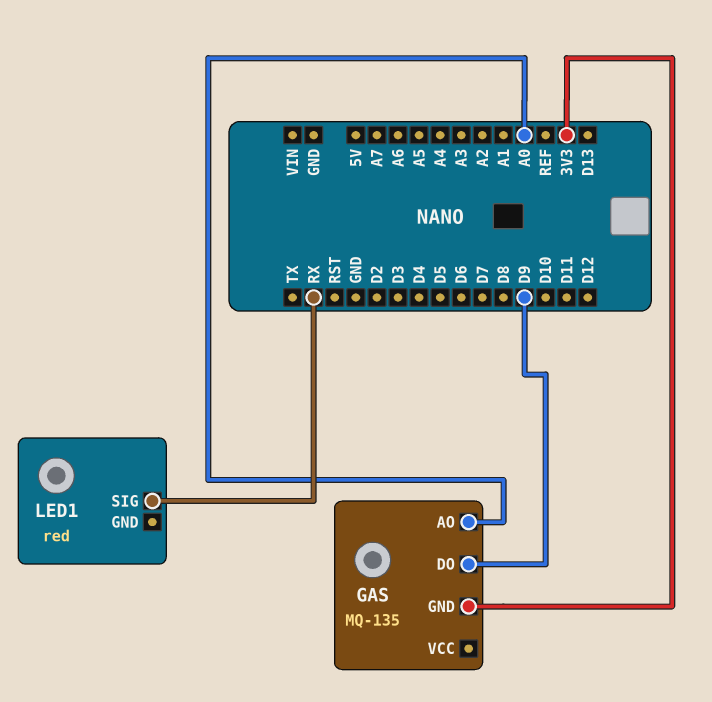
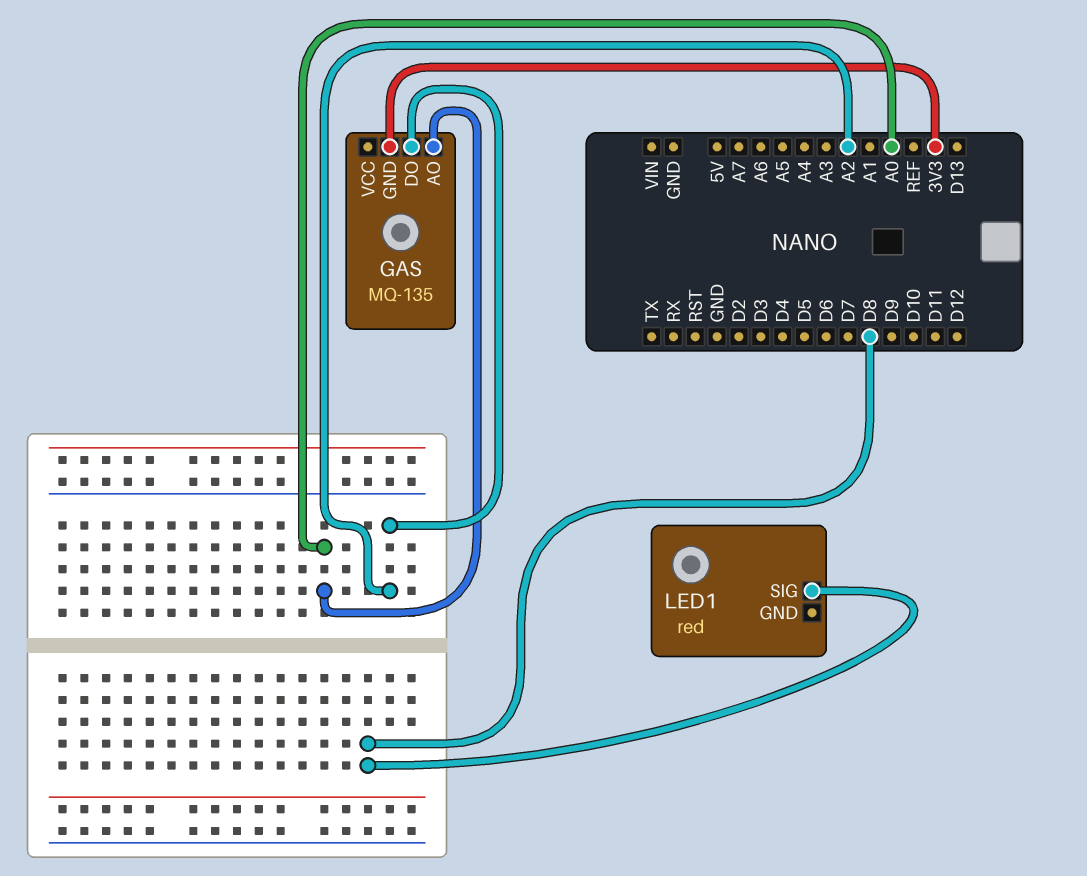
GAS pin DO: D9 -> A2
LED1 pin SIG: RX -> D8

